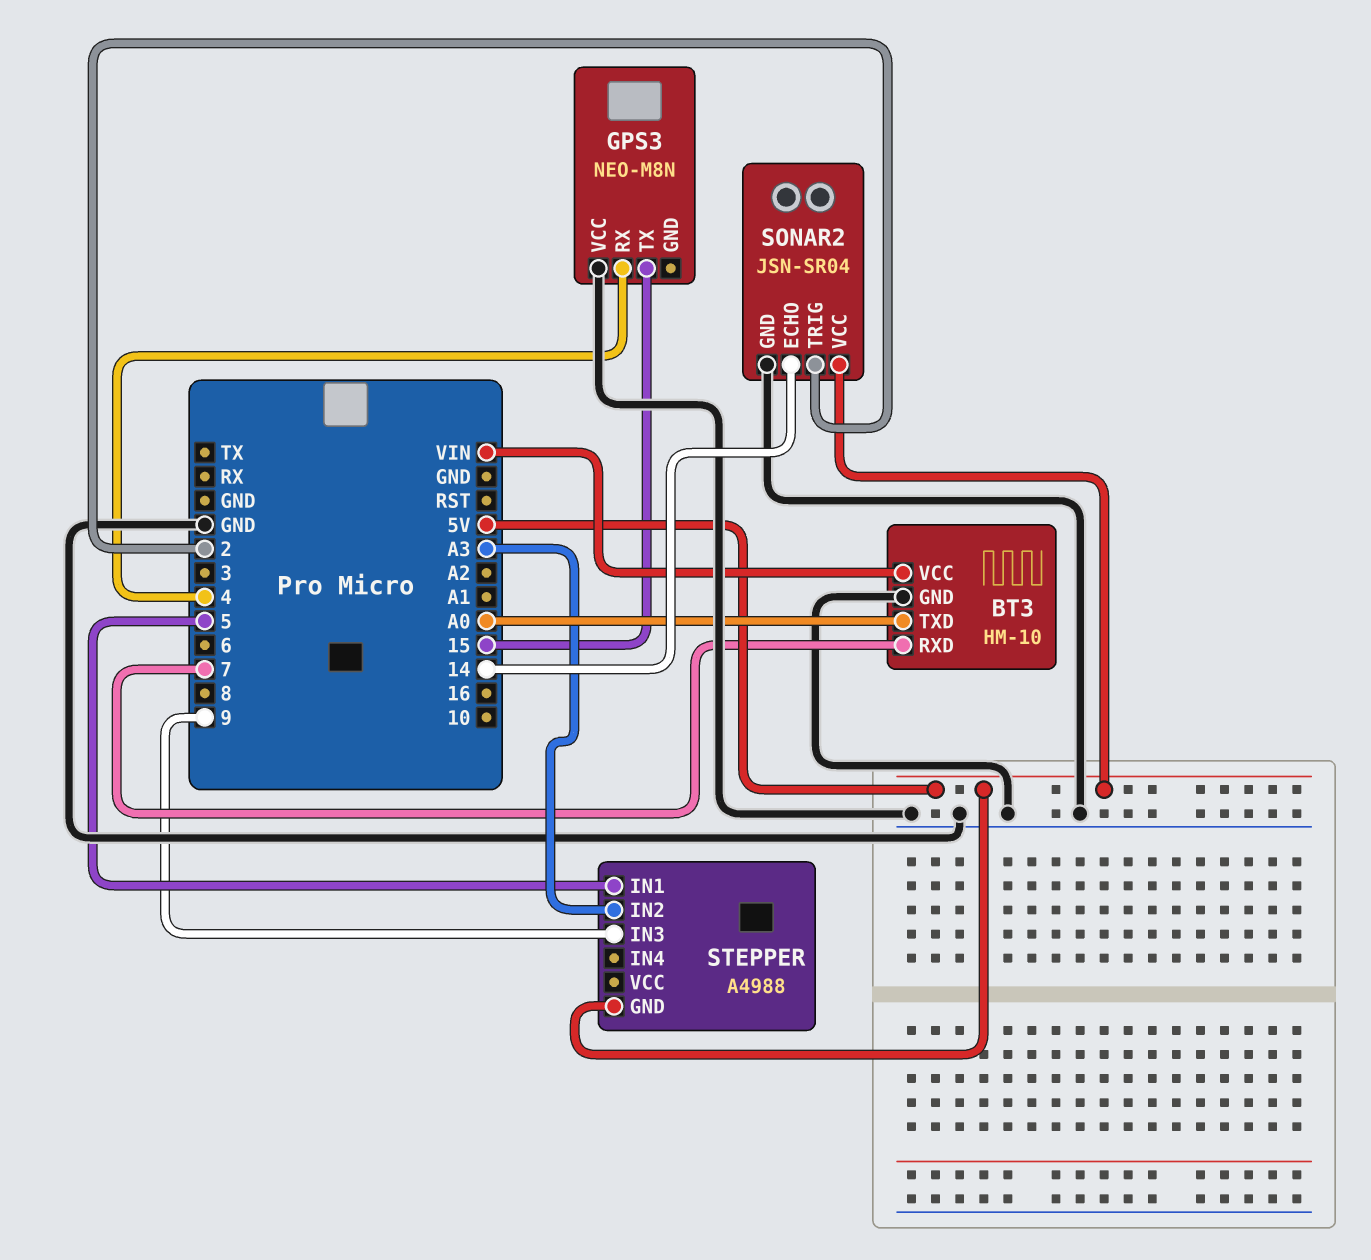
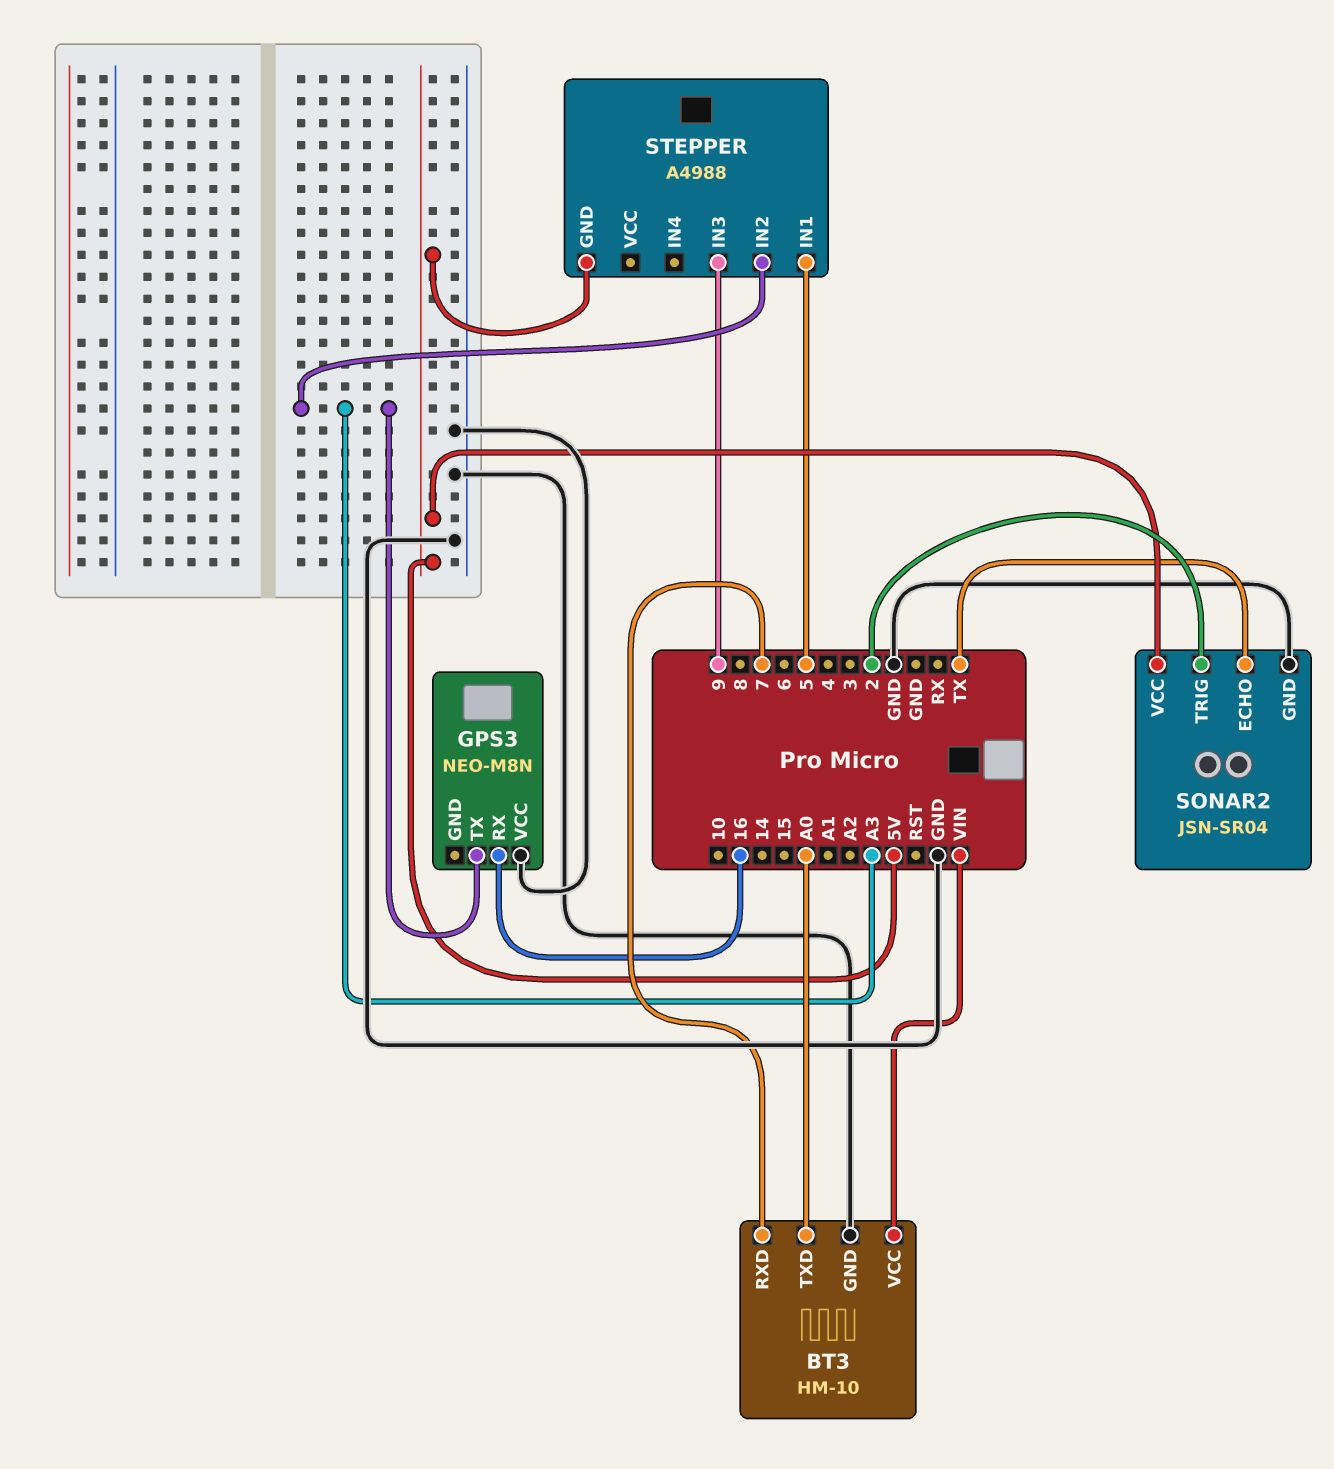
GPS3 pin RX: 4 -> 16
GPS3 pin TX: 15 -> A3
SONAR2 pin ECHO: 14 -> TX

